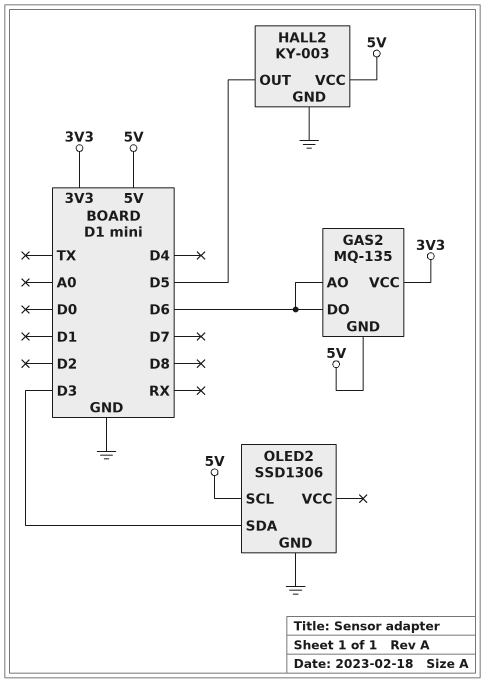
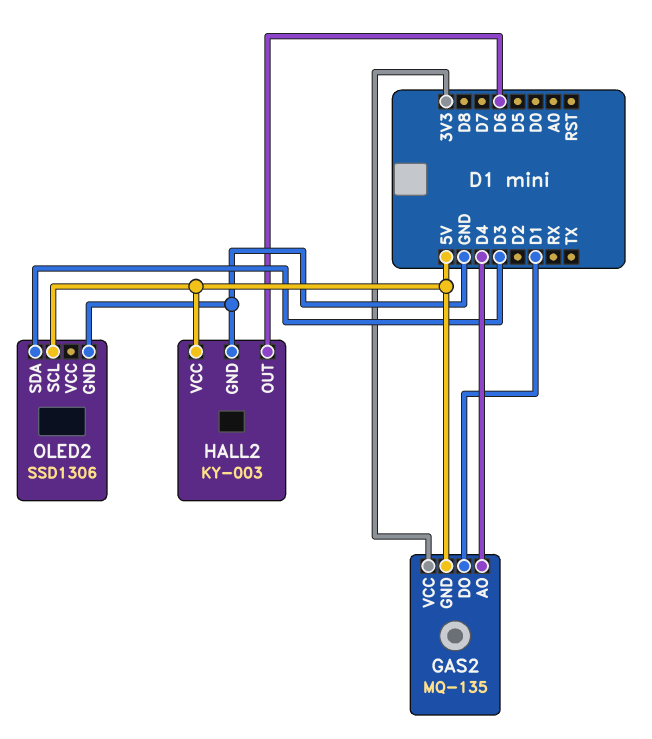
GAS2 pin AO: D6 -> D4
GAS2 pin DO: D6 -> D1
HALL2 pin OUT: D5 -> D6

